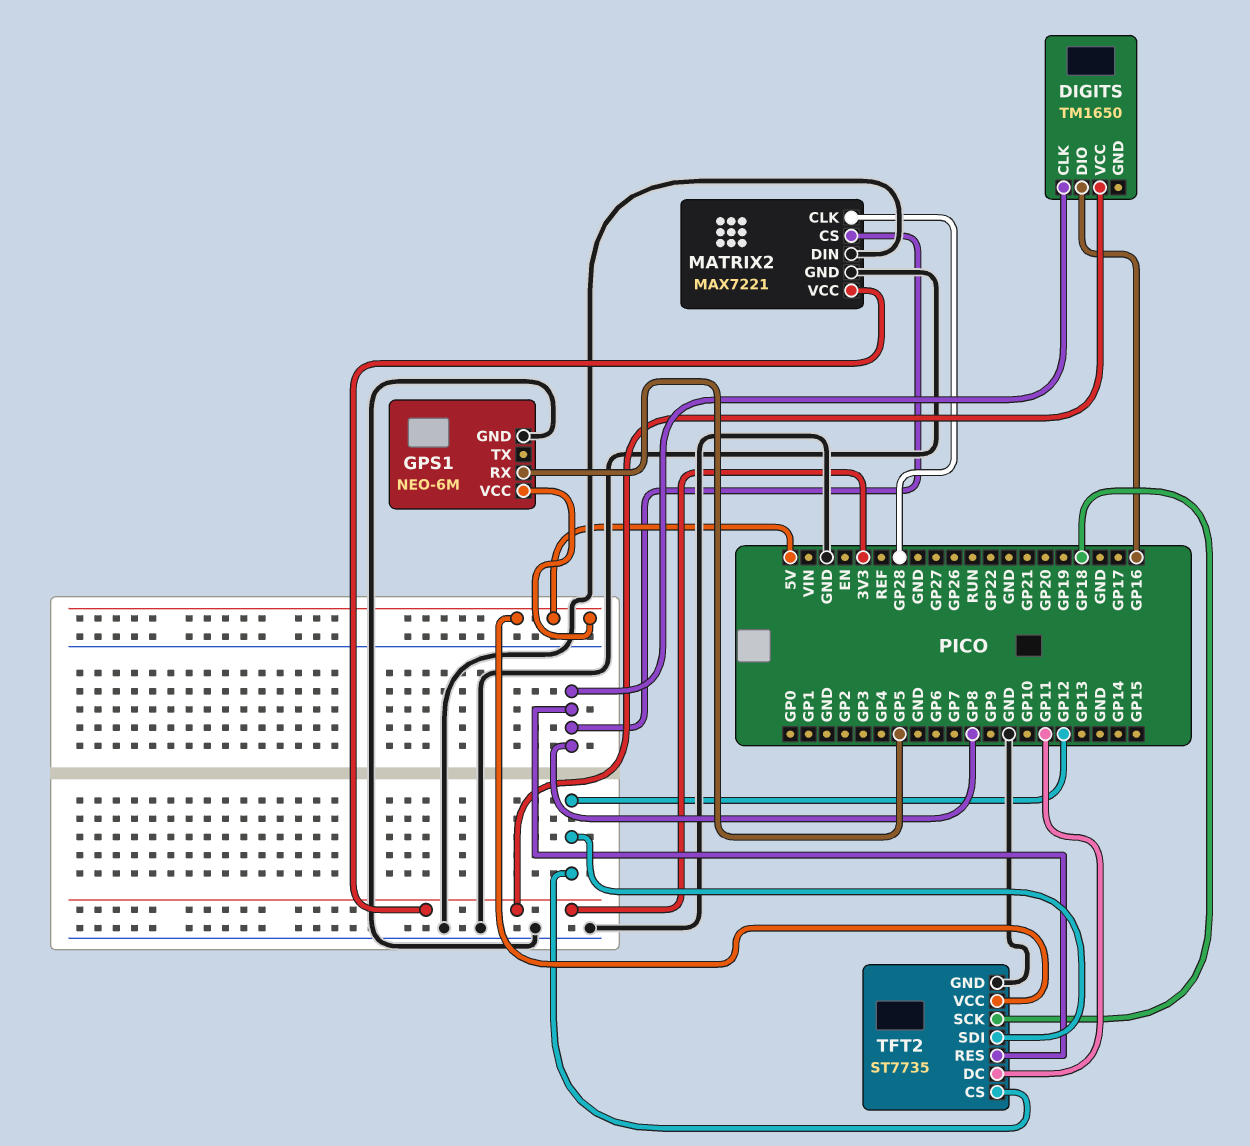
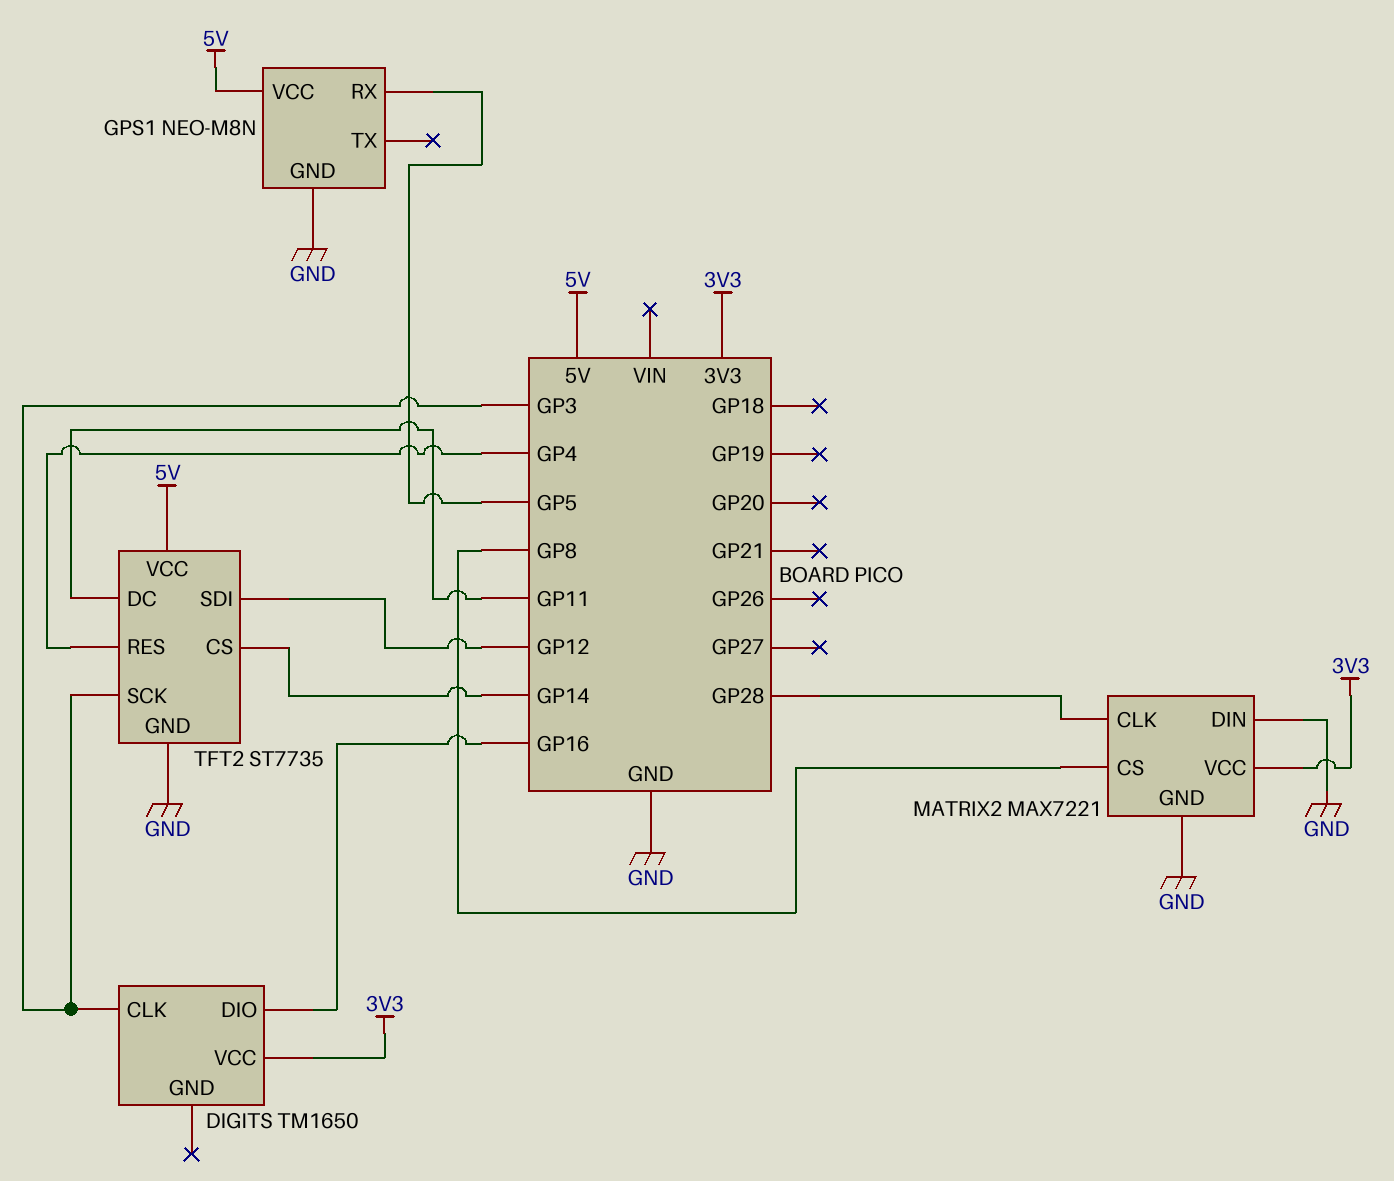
DIGITS pin CLK: GP8 -> GP3
GPS1: NEO-6M -> NEO-M8N
TFT2 pin CS: GP12 -> GP14
TFT2 pin RES: GP8 -> GP4
TFT2 pin SCK: GP18 -> GP3

